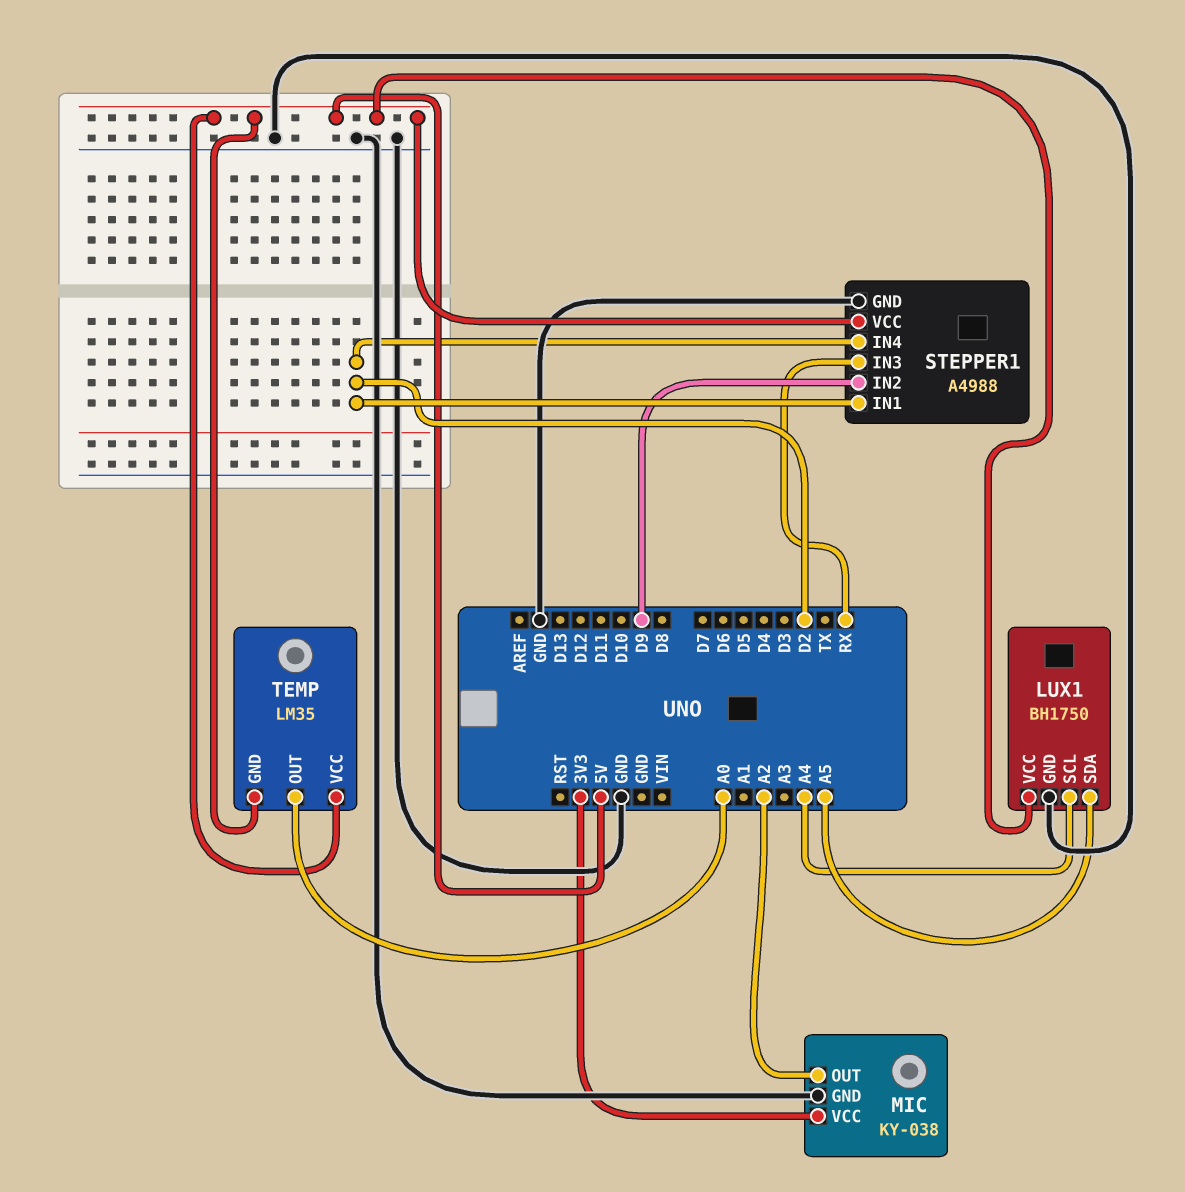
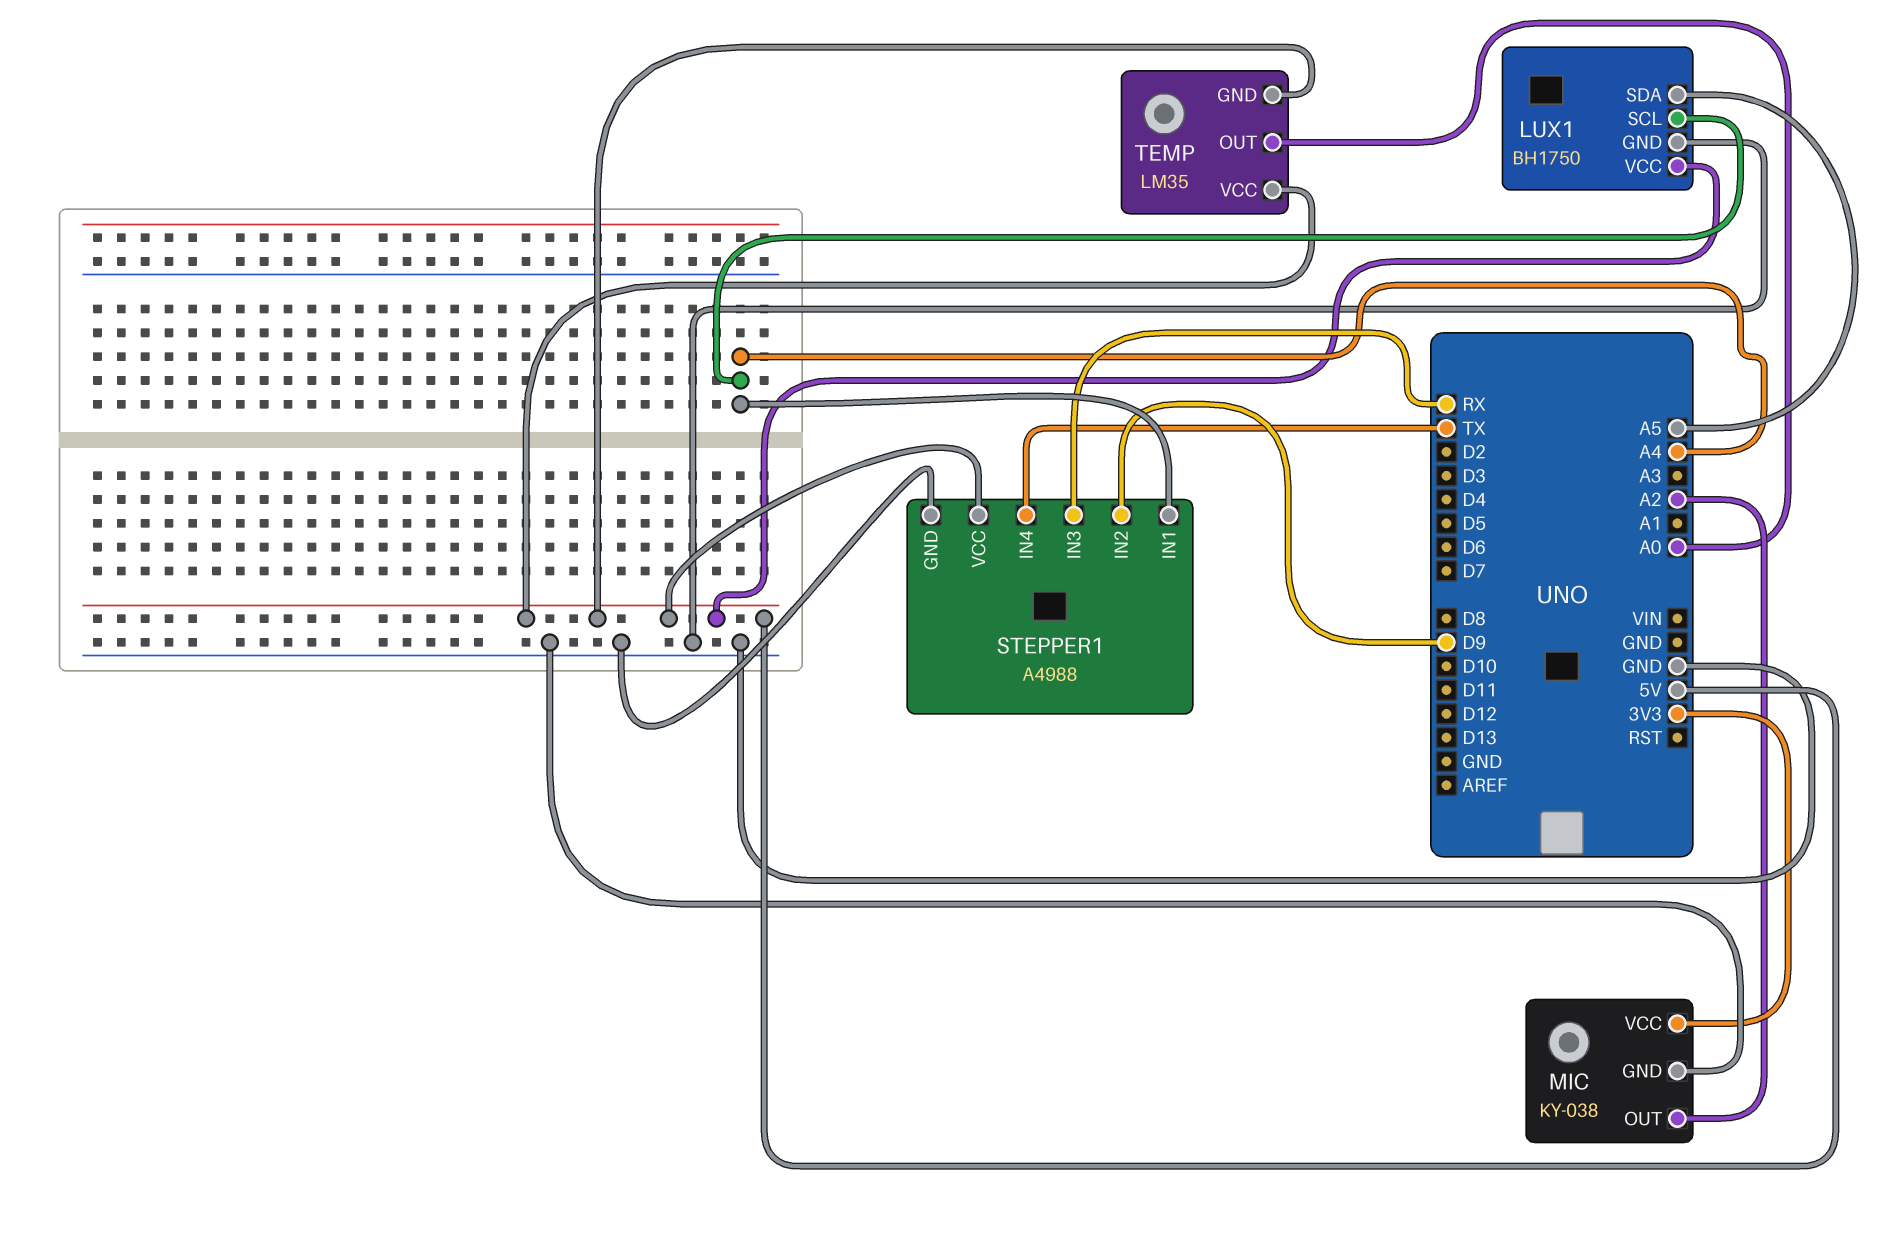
STEPPER1 pin IN1: D2 -> A4
STEPPER1 pin IN4: D2 -> TX

